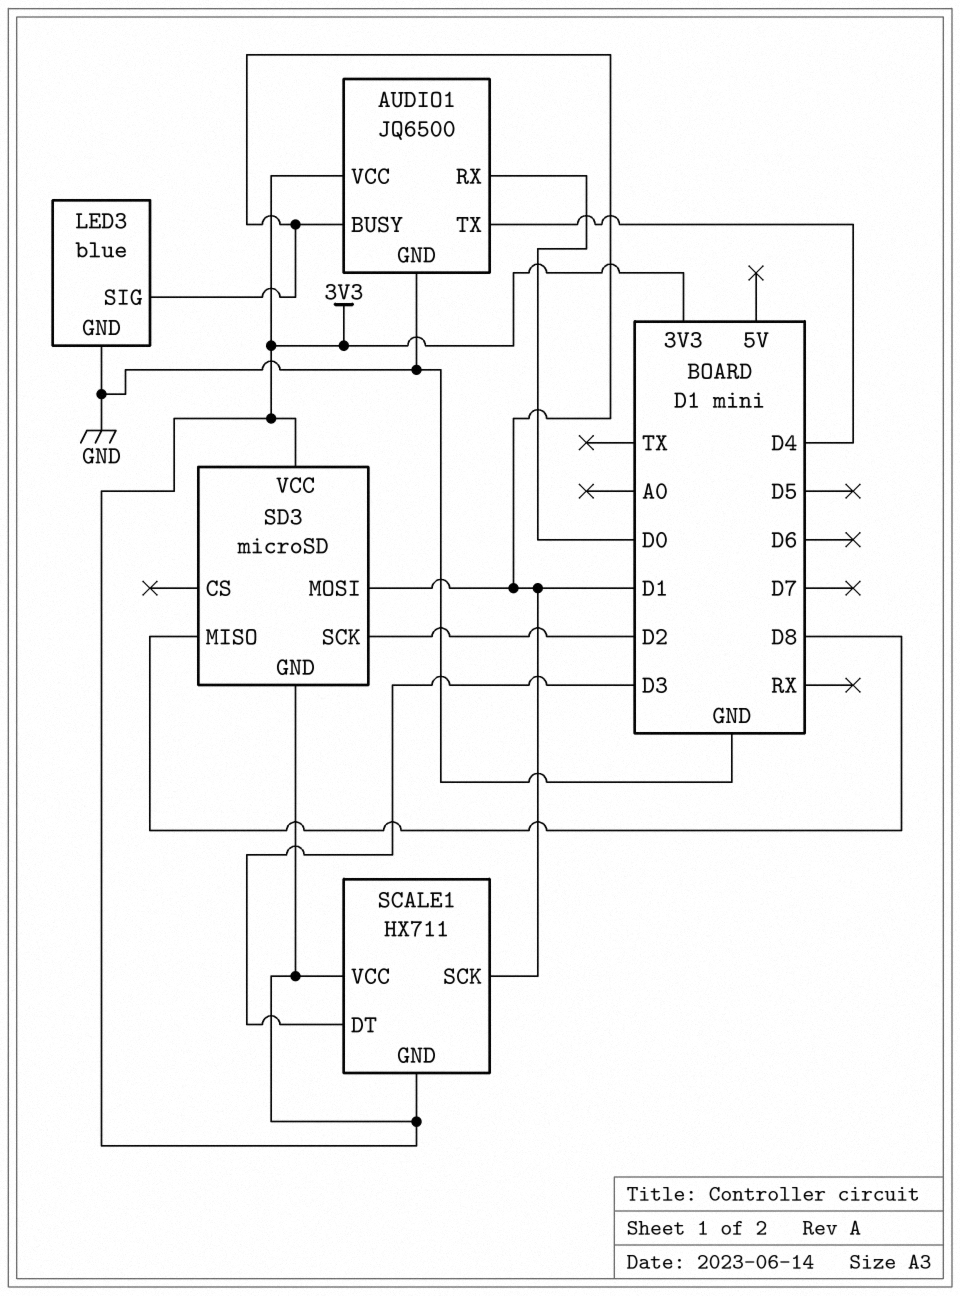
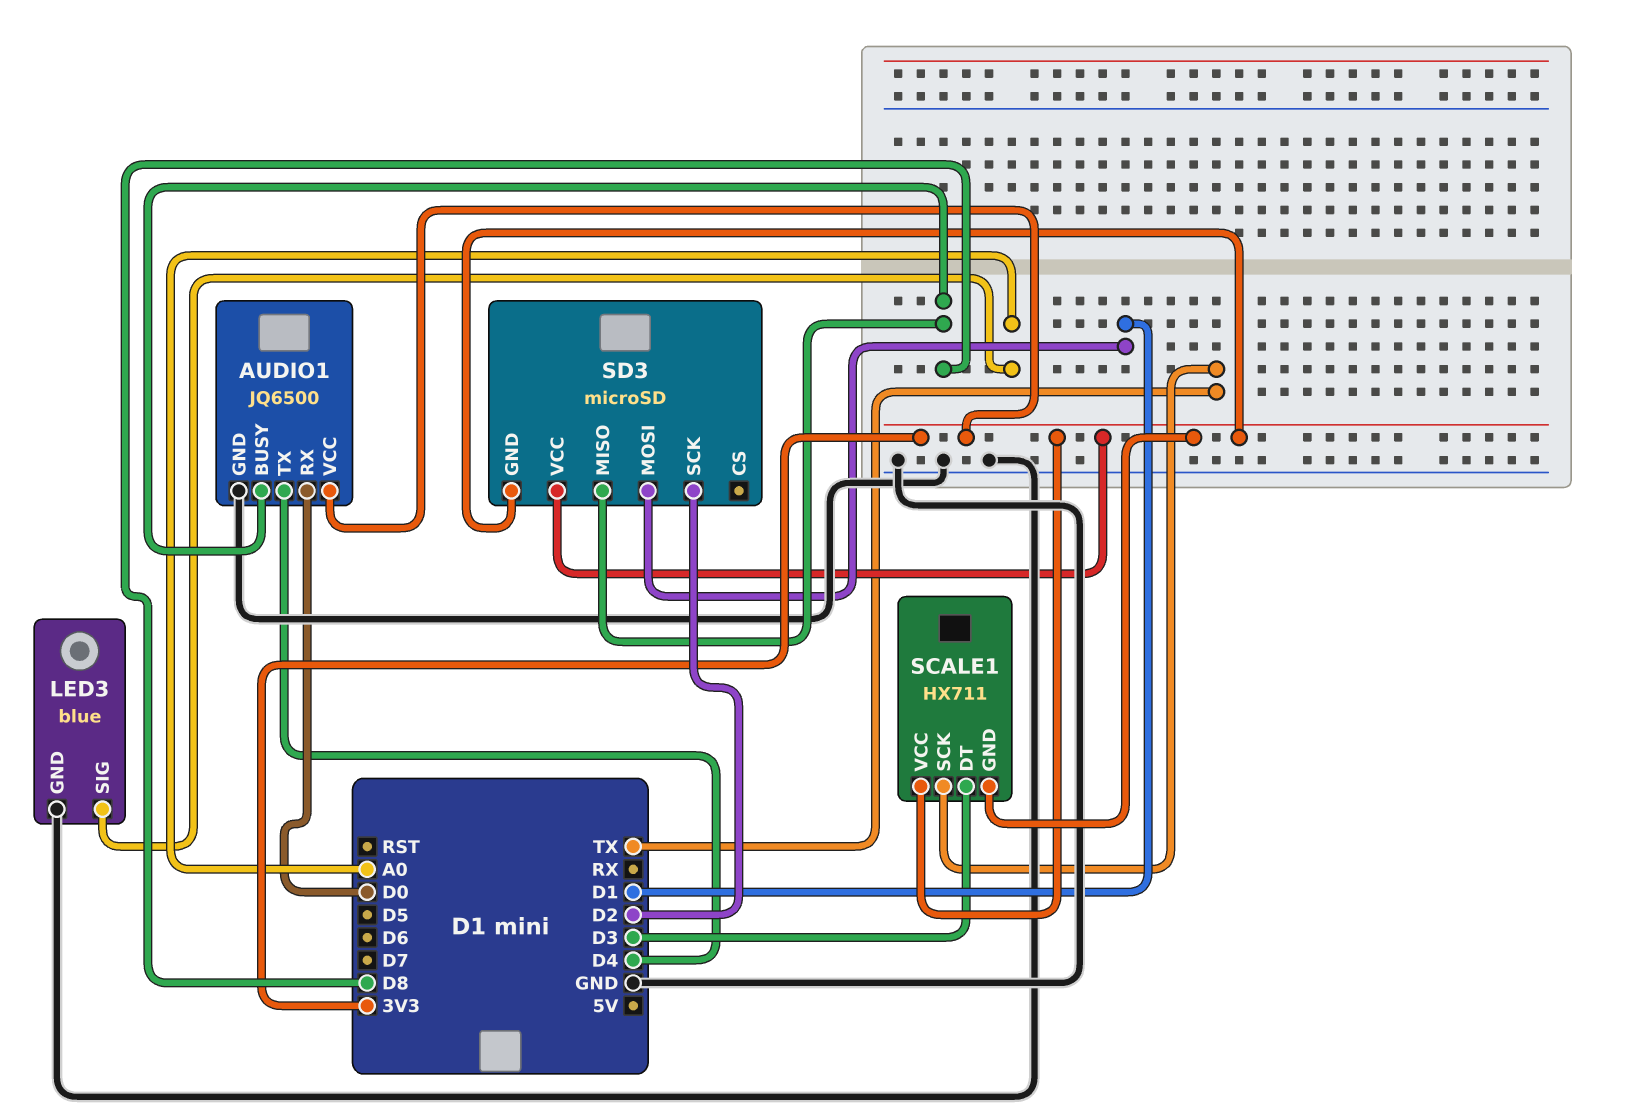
AUDIO1 pin BUSY: D1 -> D8
LED3 pin SIG: D1 -> A0
SCALE1 pin SCK: D1 -> TX

